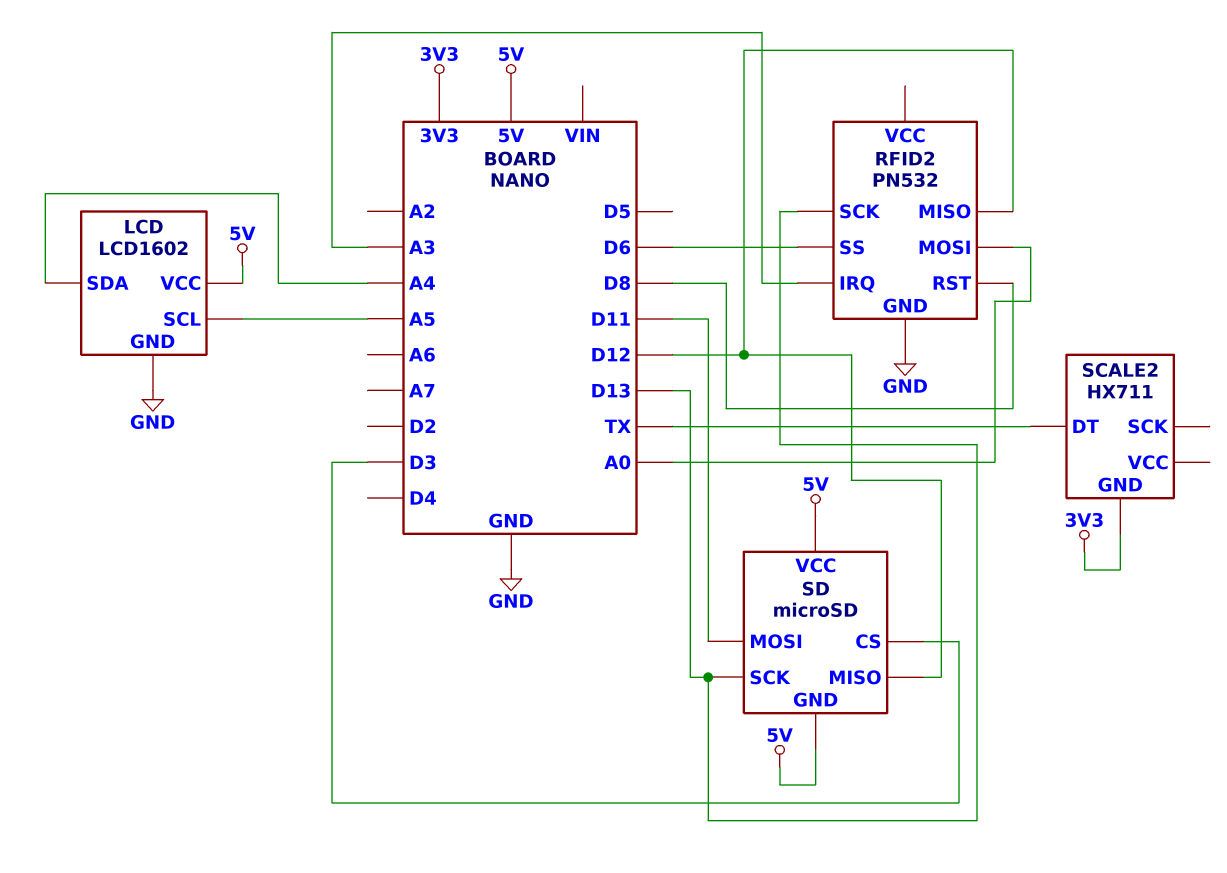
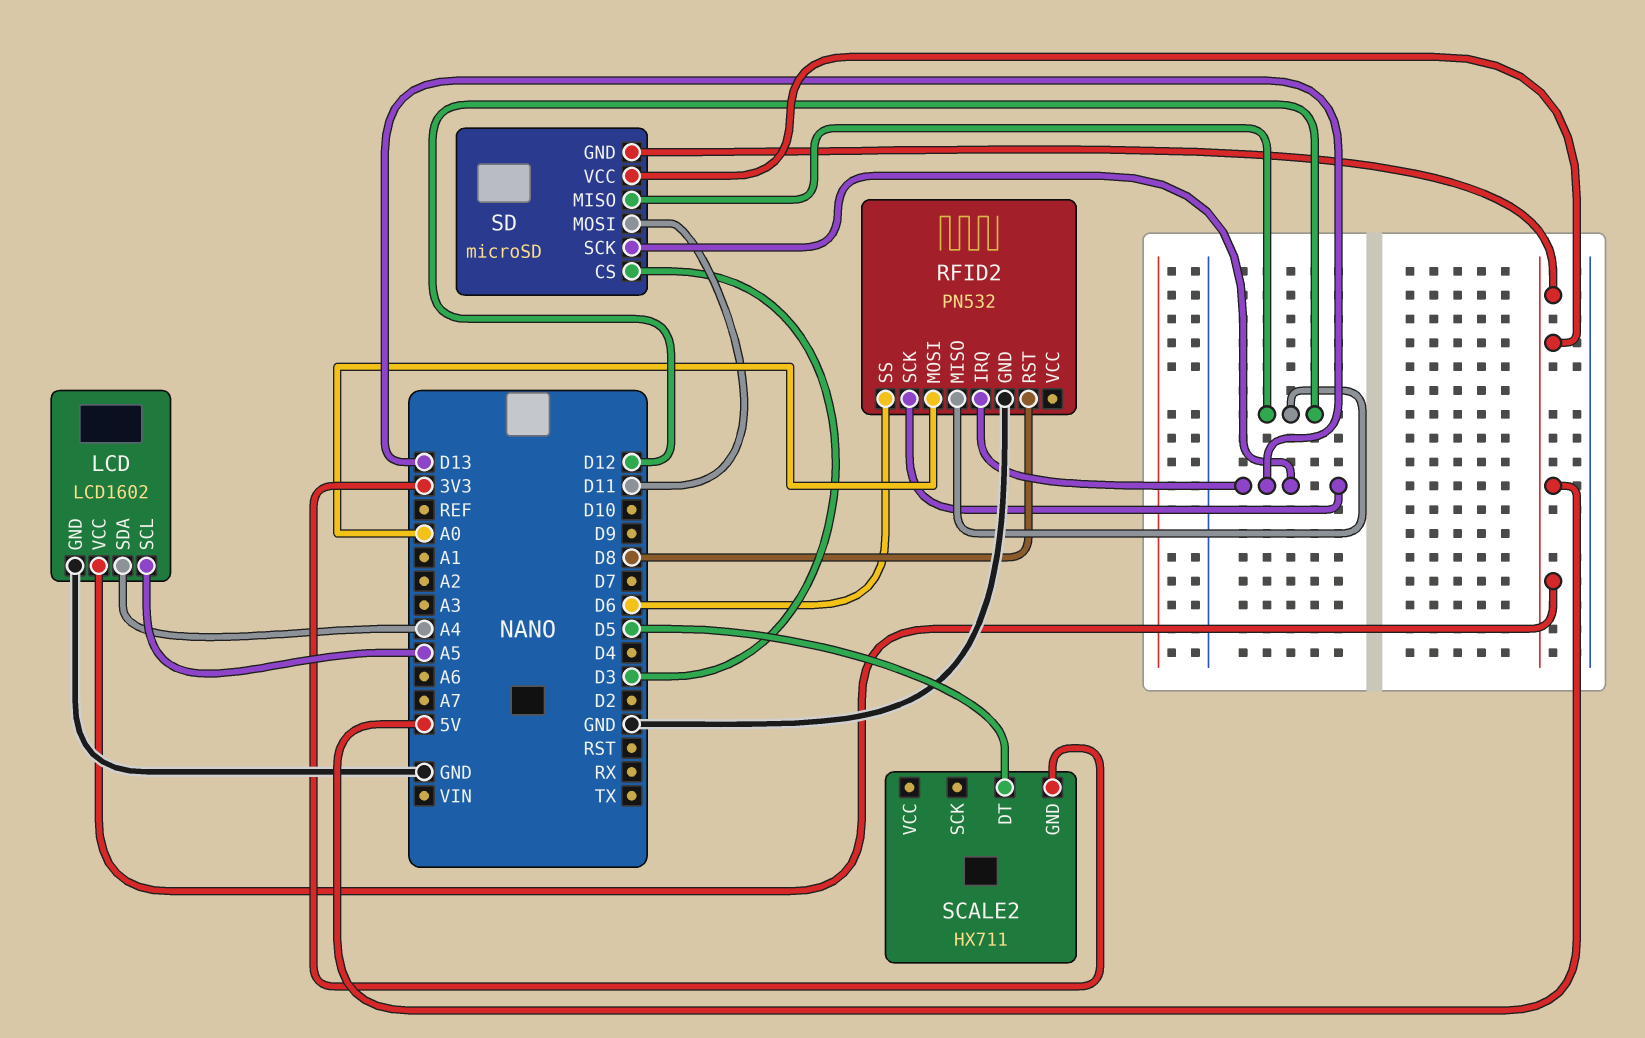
RFID2 pin IRQ: A3 -> D13
SCALE2 pin DT: TX -> D5

